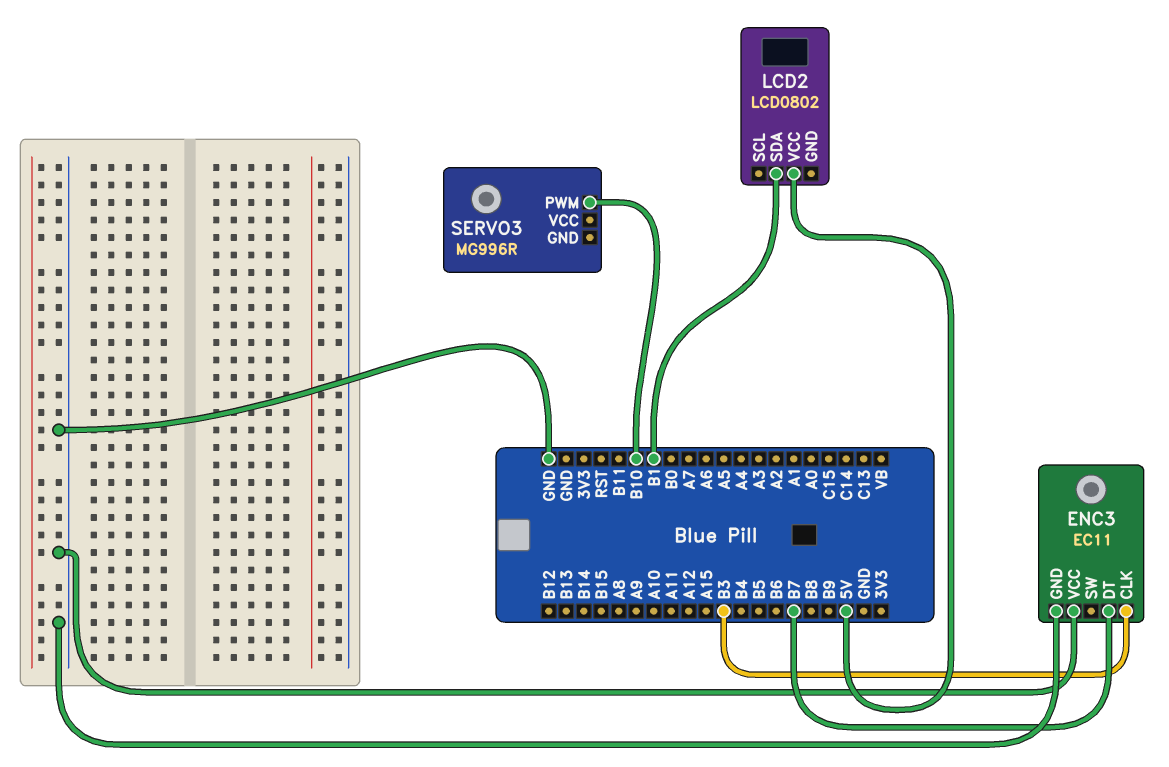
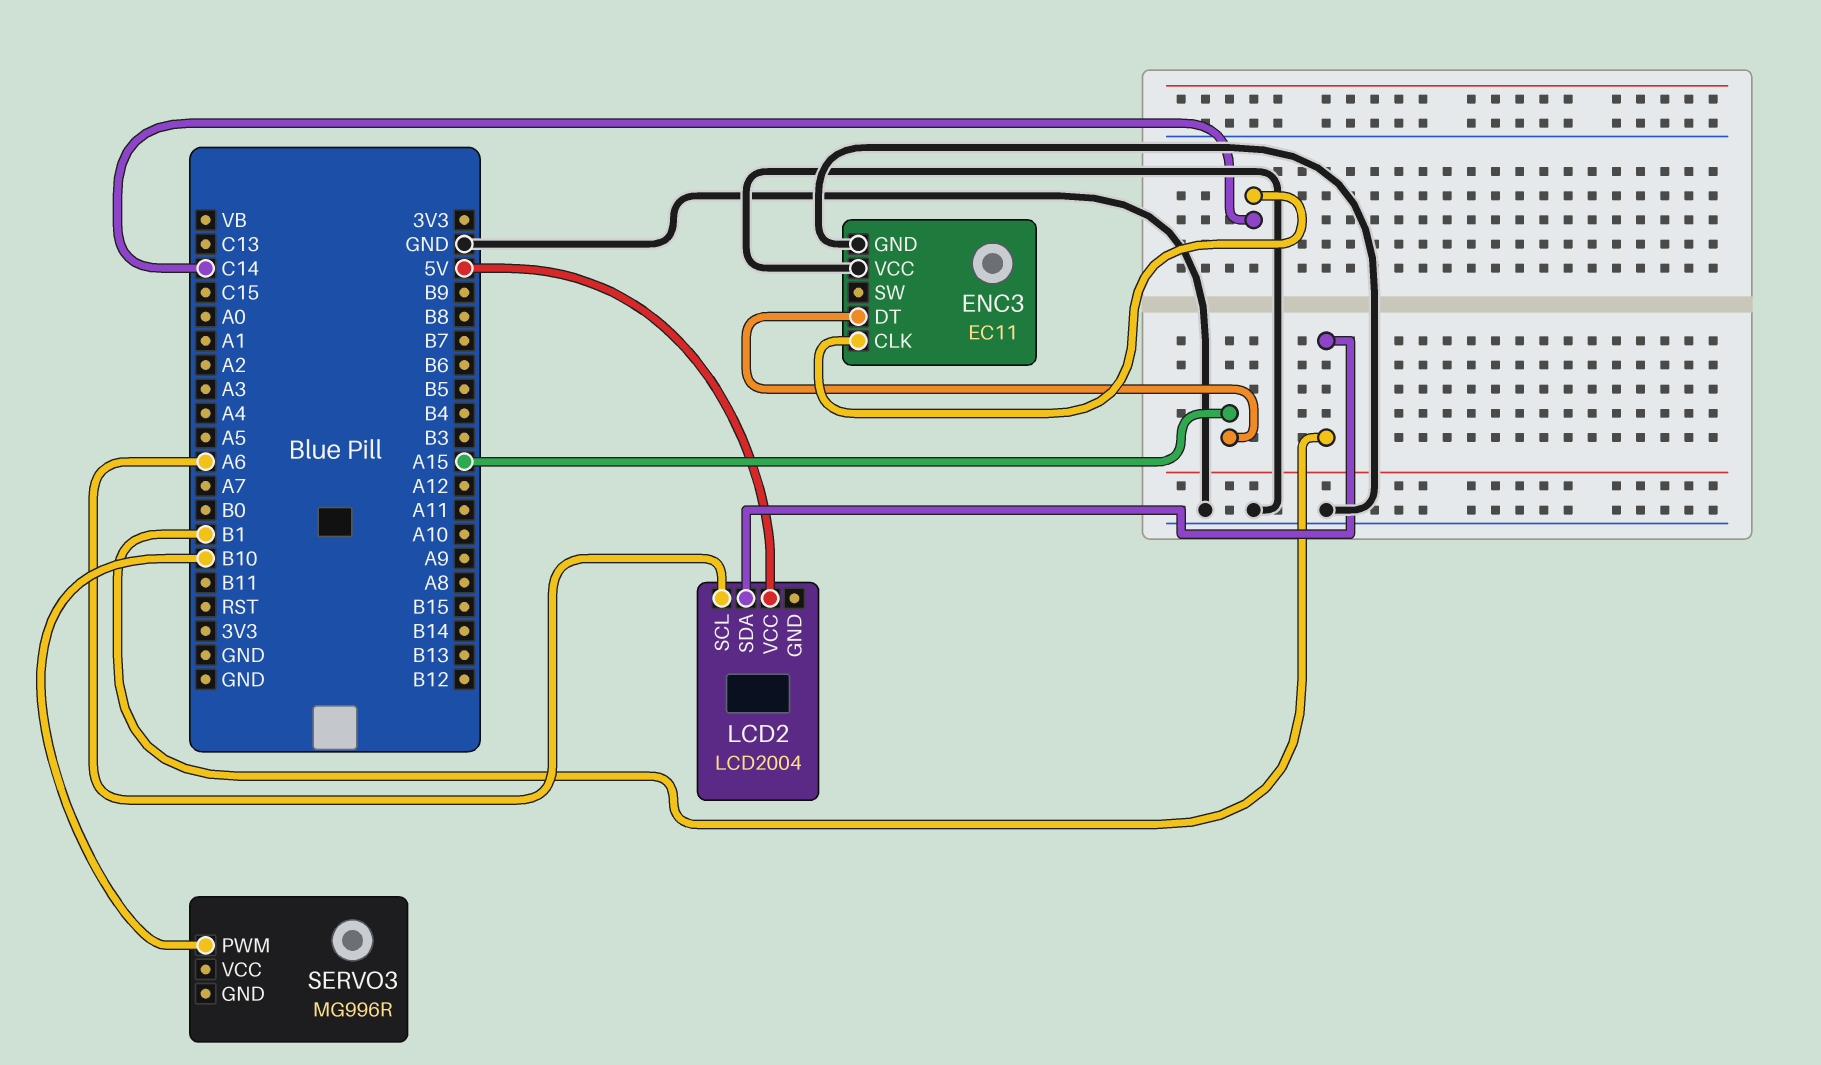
ENC3 pin CLK: B3 -> C14
ENC3 pin DT: B7 -> A15
LCD2: LCD0802 -> LCD2004
LCD2 pin SCL: none -> A6

